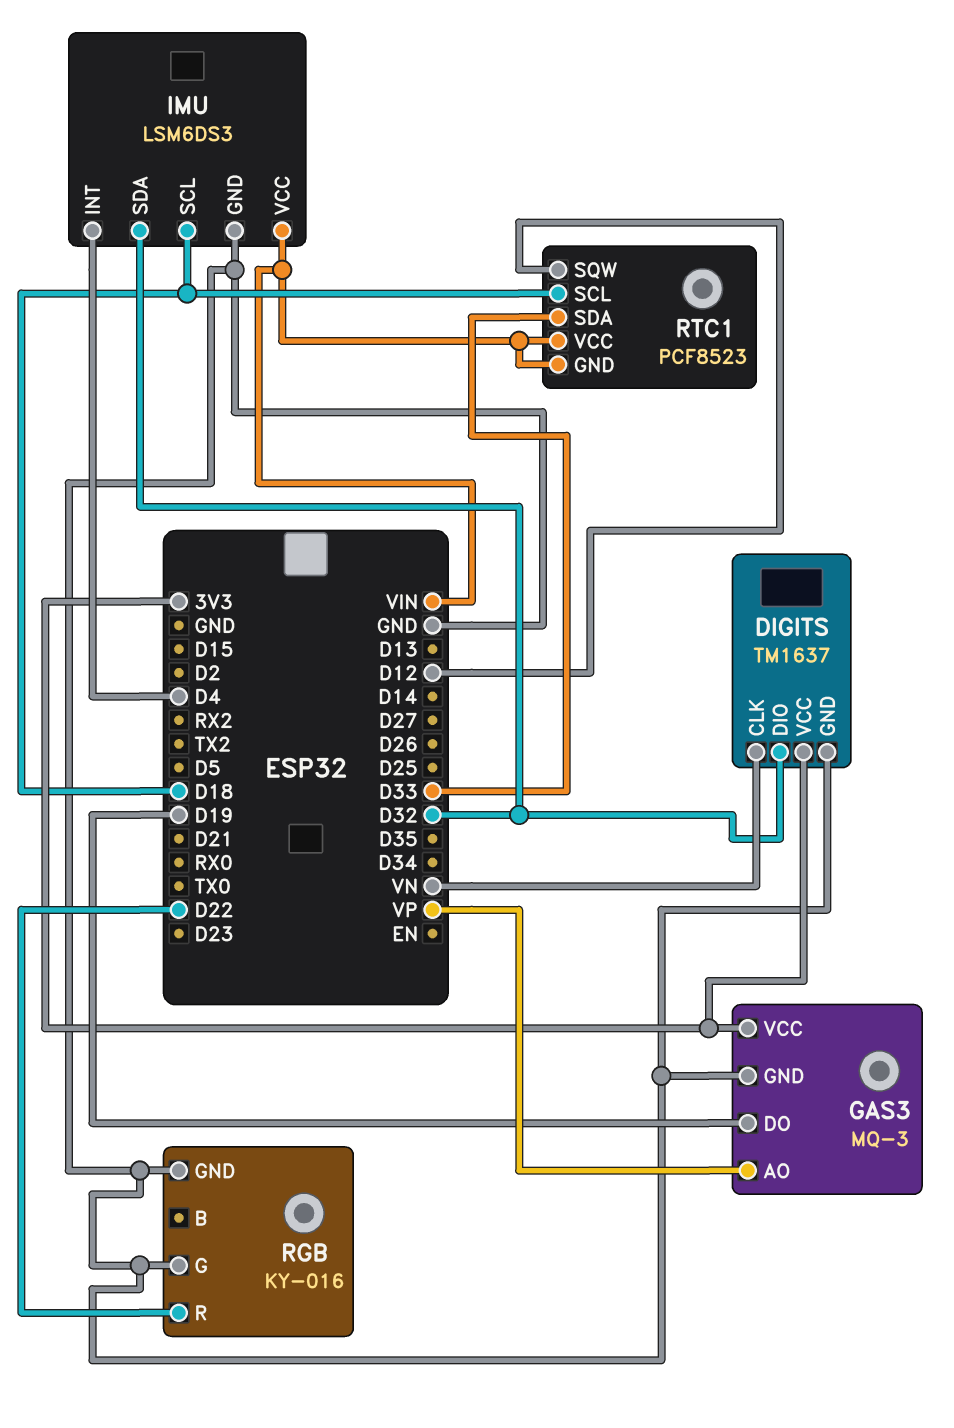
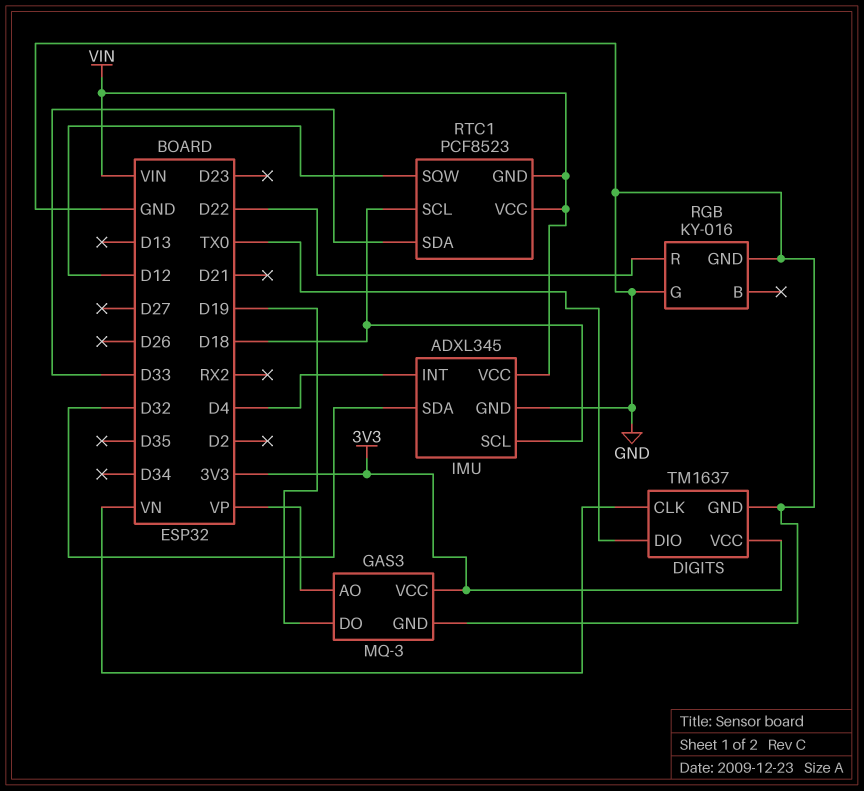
DIGITS pin DIO: D32 -> TX0
IMU: LSM6DS3 -> ADXL345

